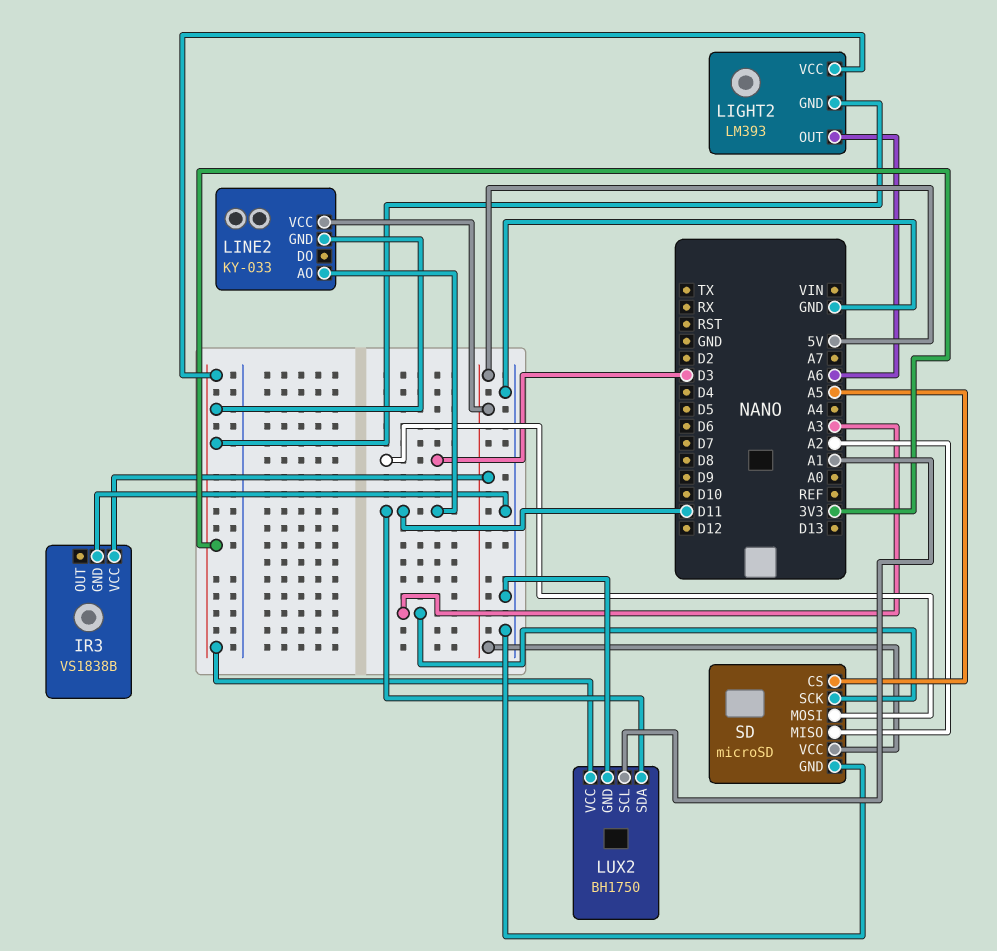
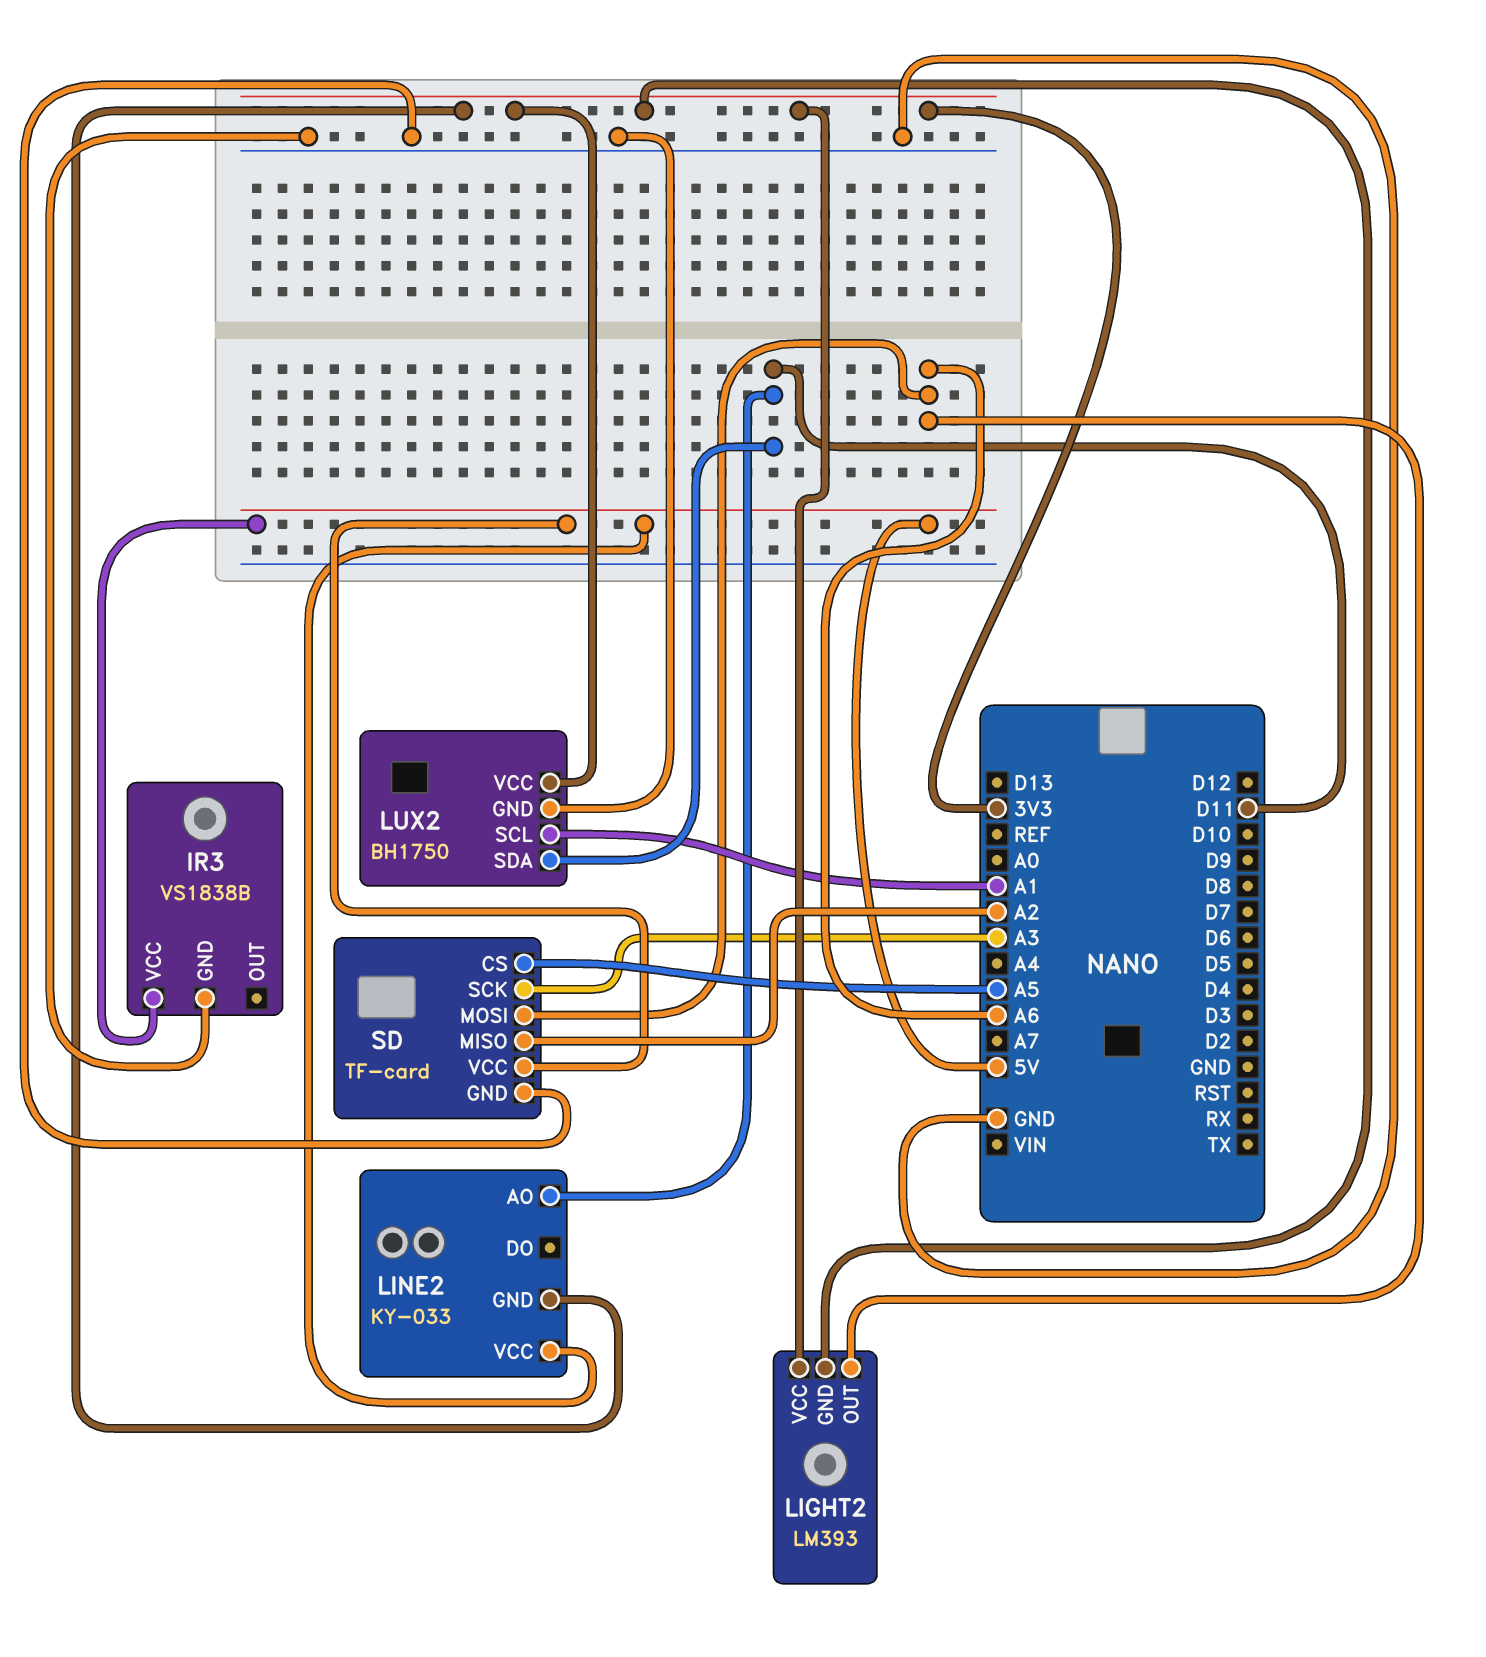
SD: microSD -> TF-card
SD pin MOSI: D3 -> A6

